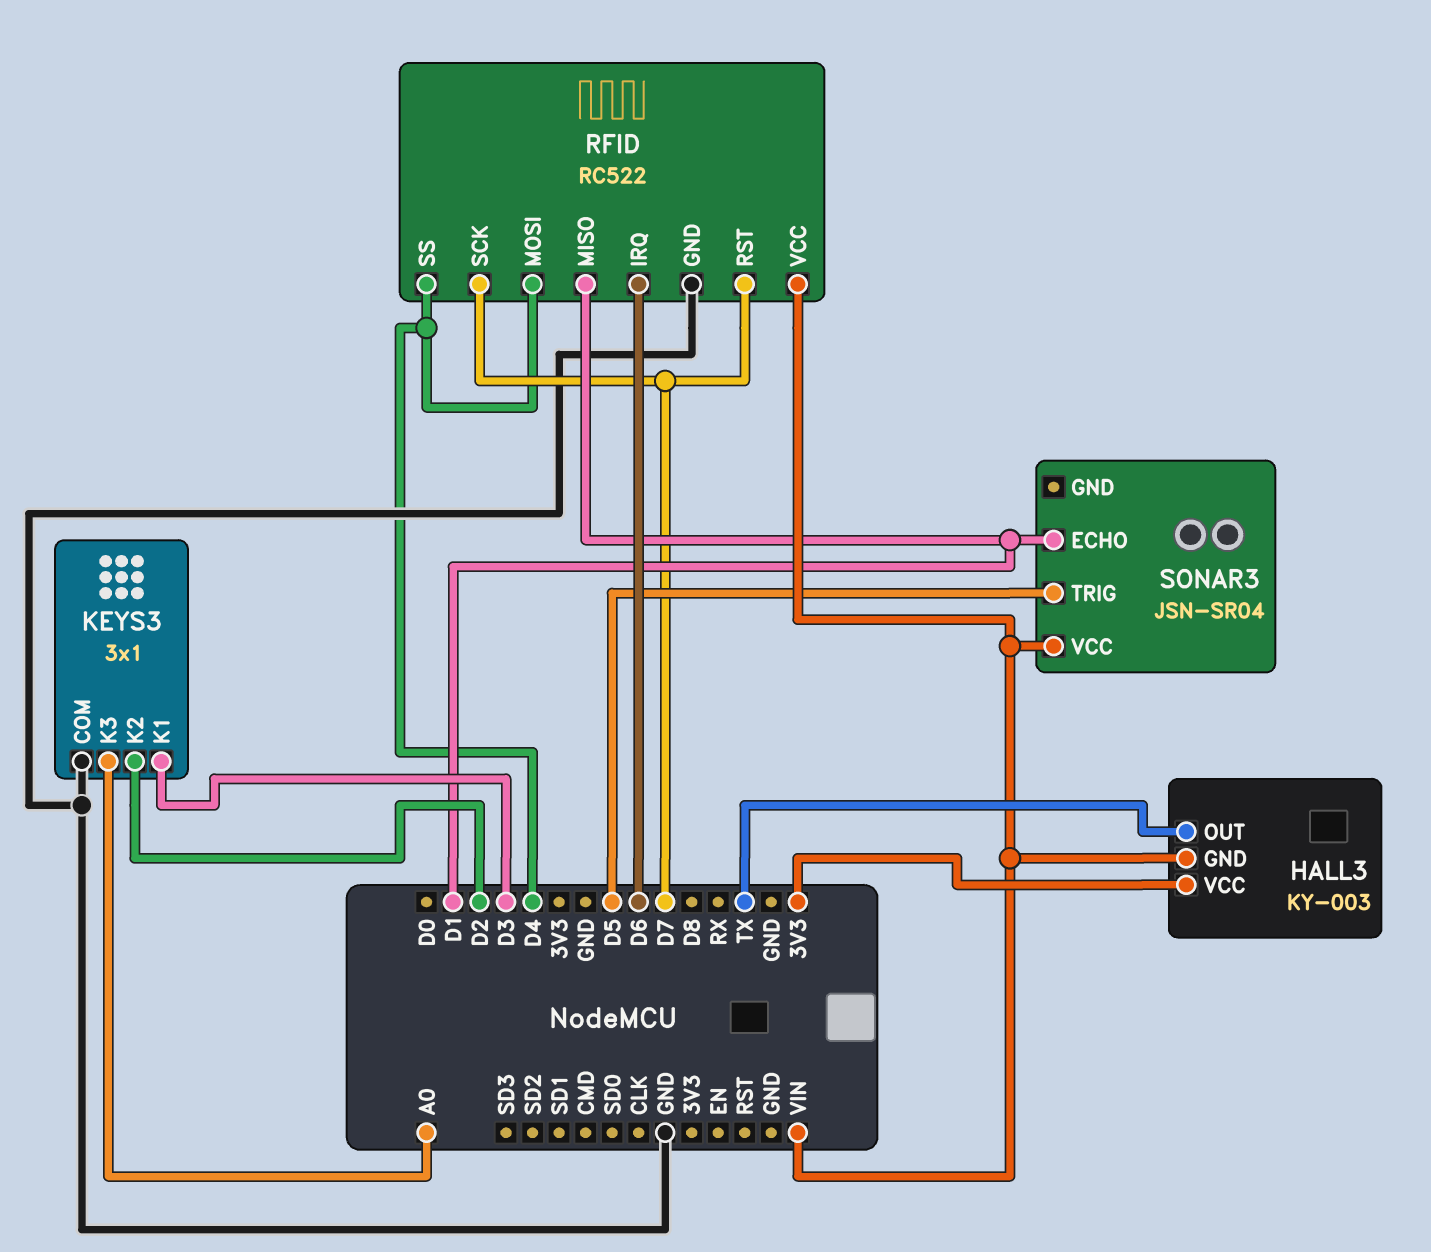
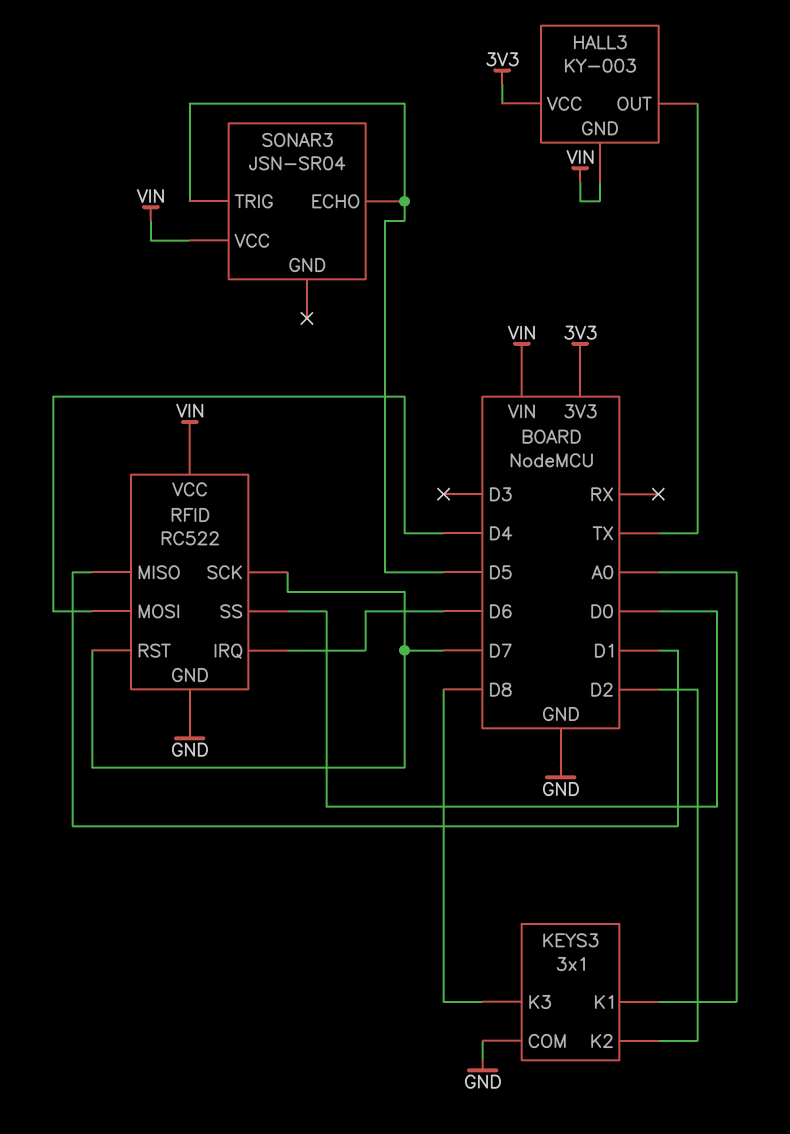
KEYS3 pin K1: D3 -> A0
KEYS3 pin K3: A0 -> D8
RFID pin SS: D4 -> D0
SONAR3 pin ECHO: D1 -> D5

